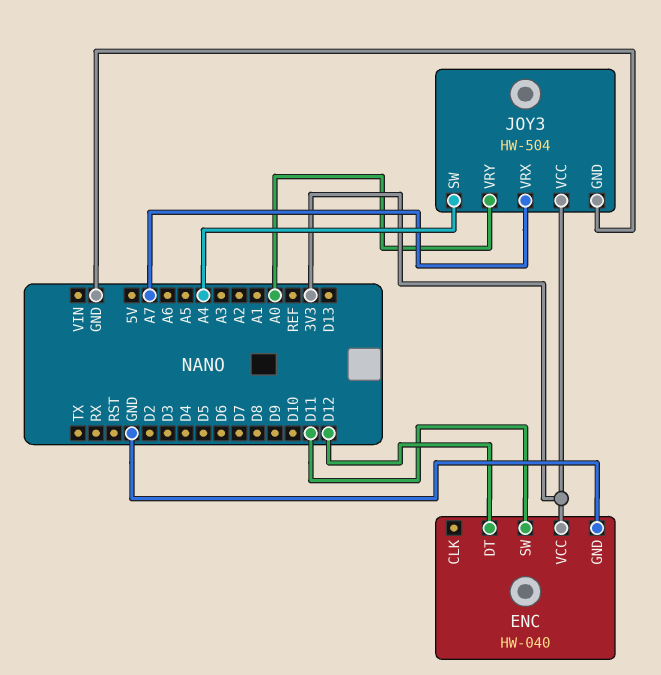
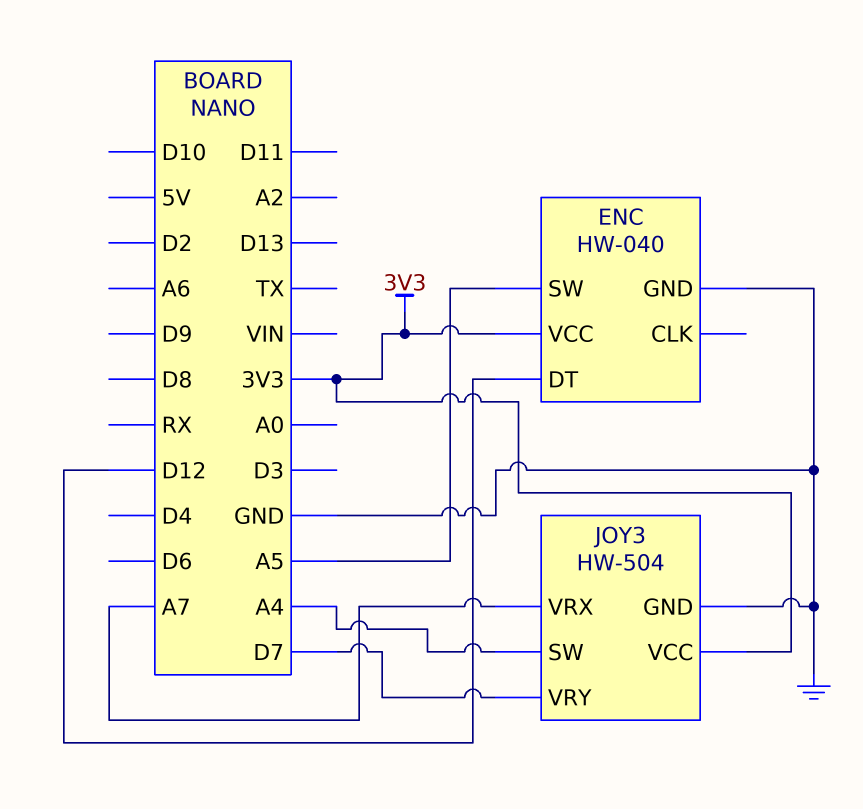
ENC pin SW: D11 -> A5
JOY3 pin VRY: A0 -> D7

